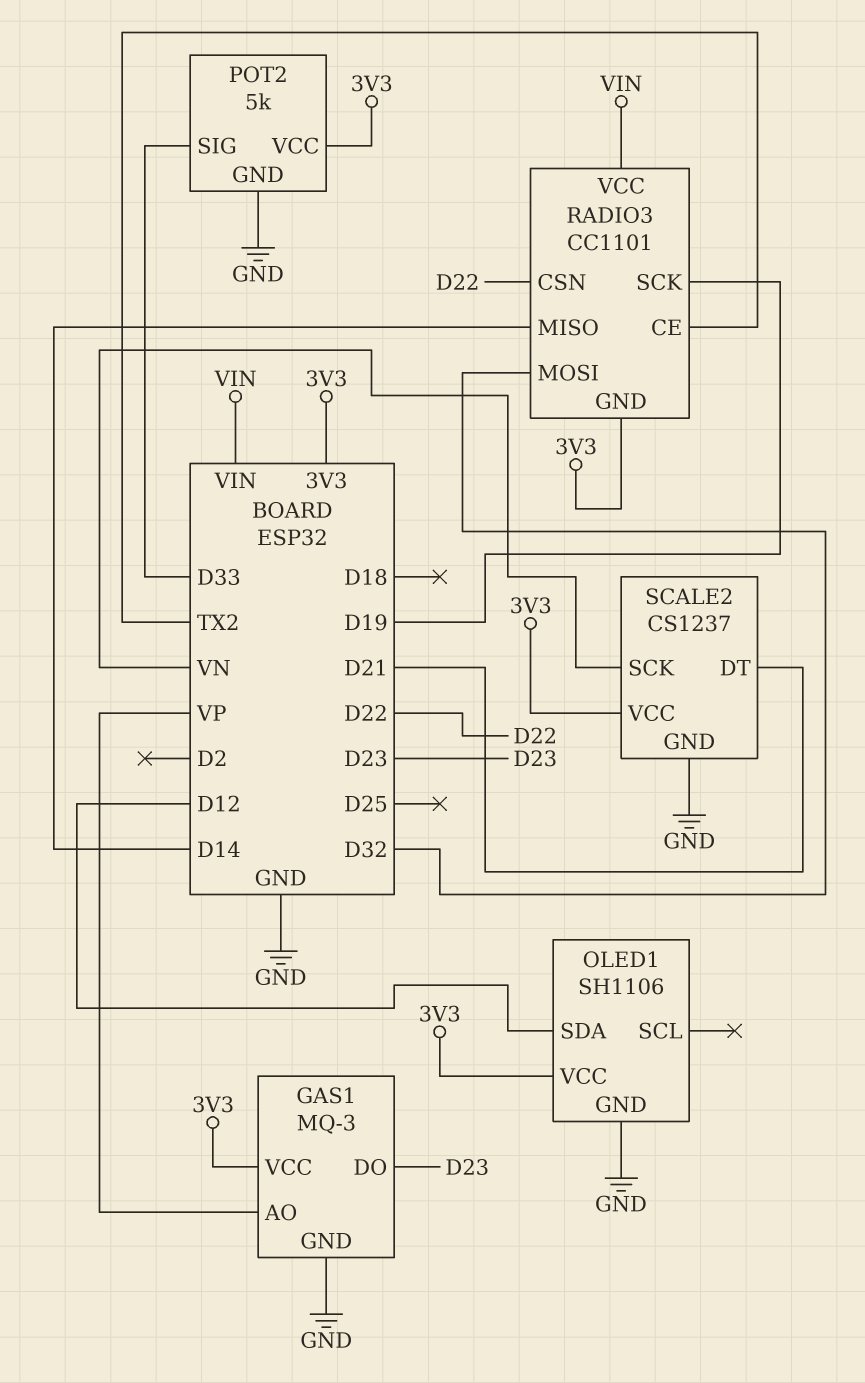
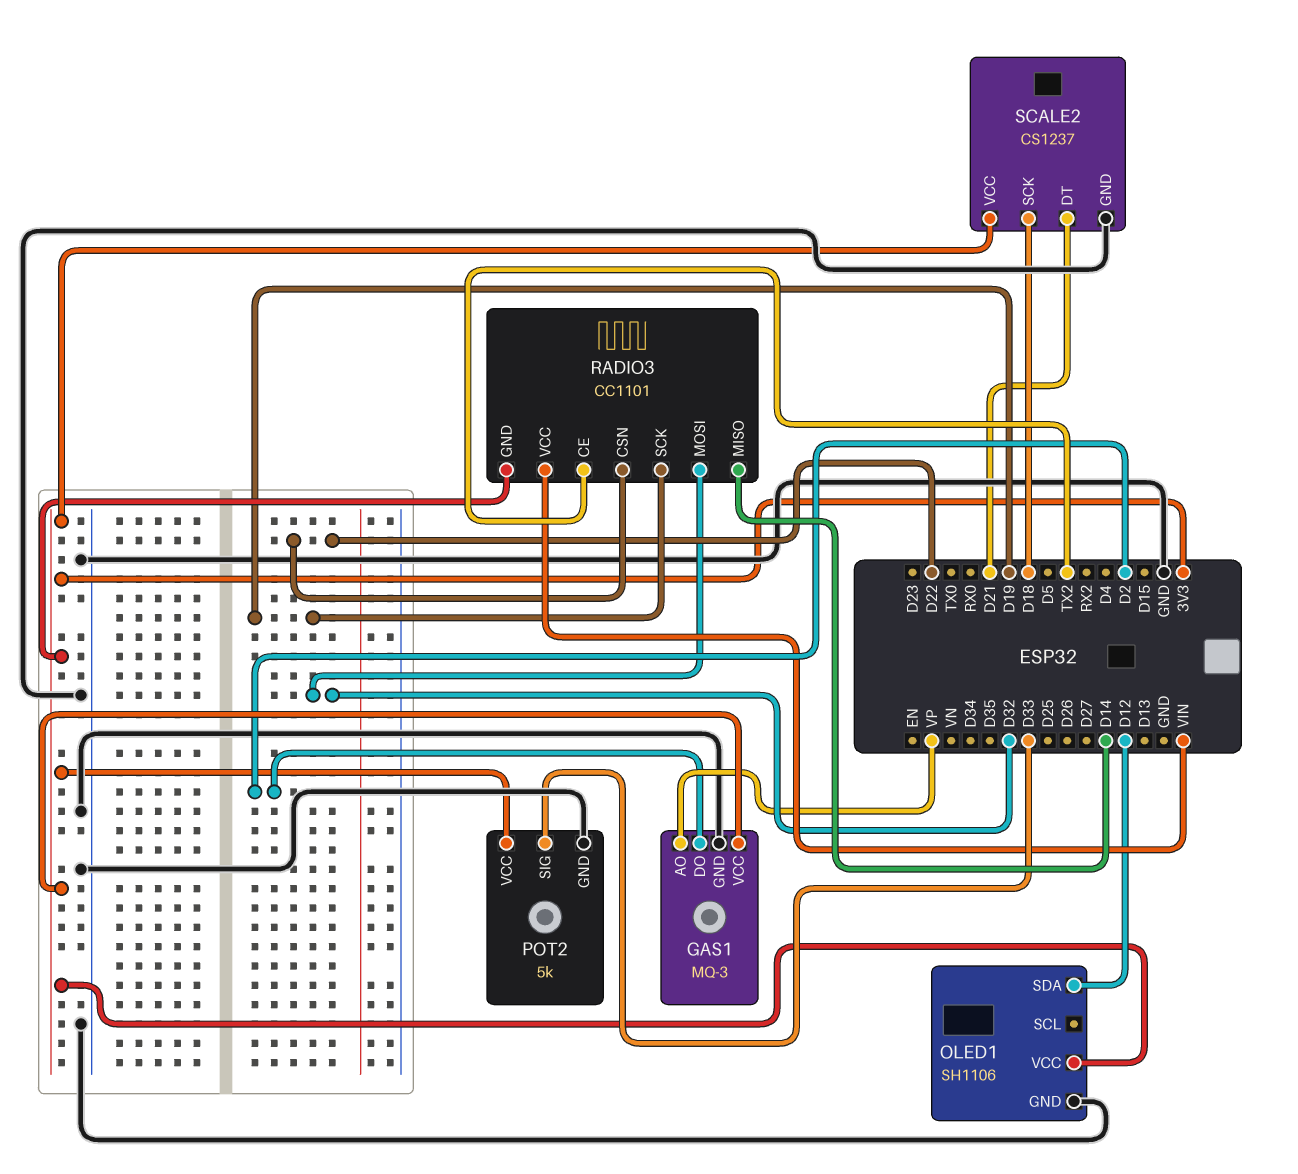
GAS1 pin DO: D23 -> D2
SCALE2 pin SCK: VN -> D18

